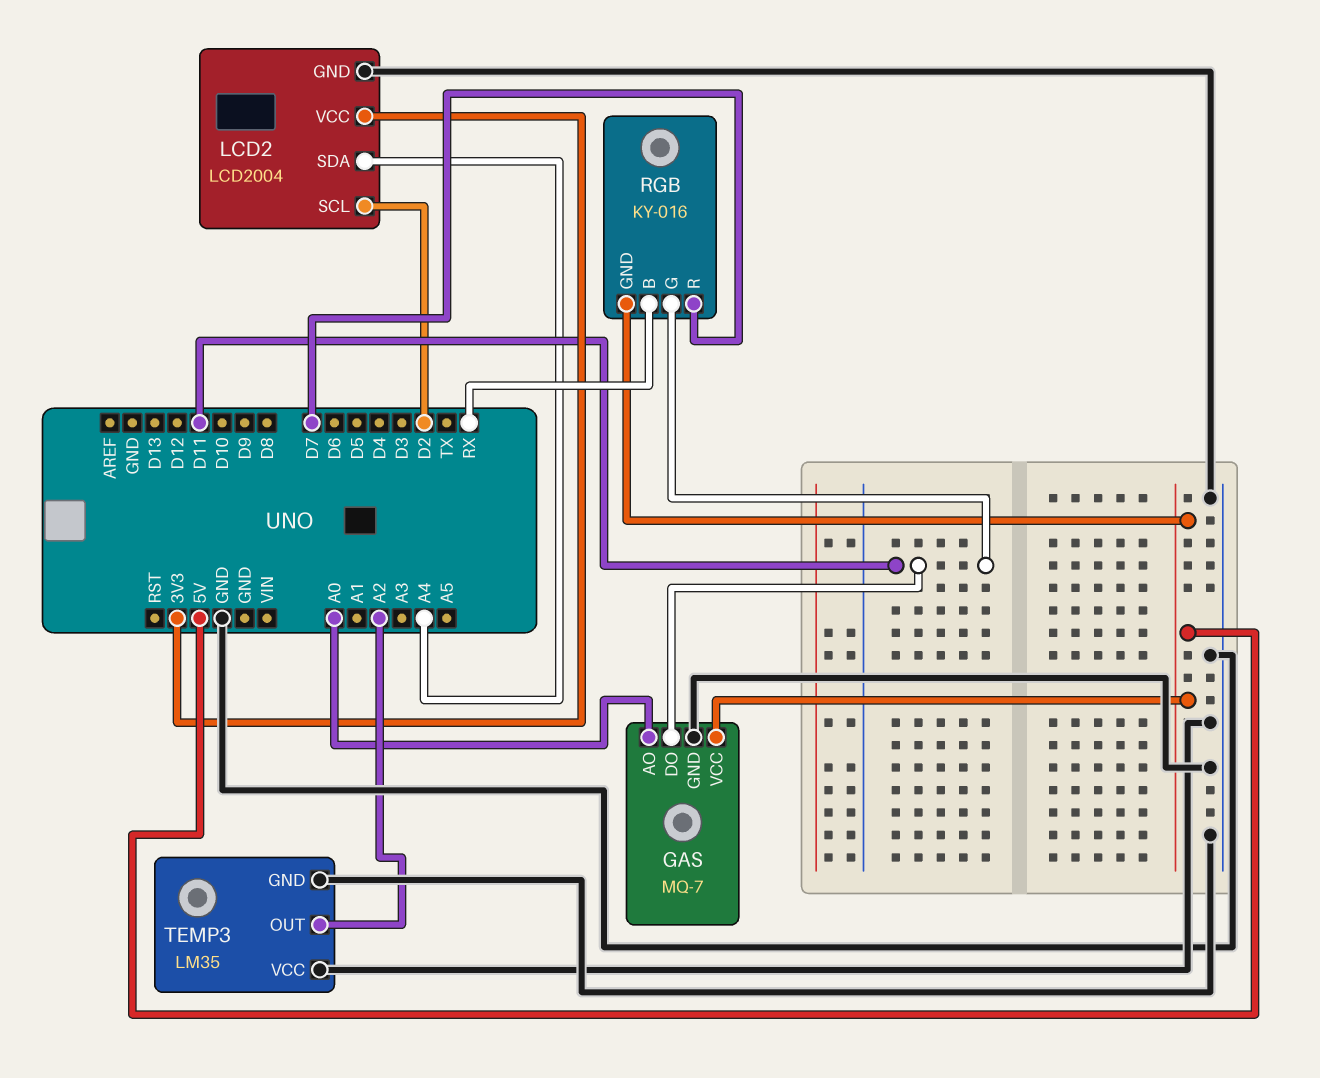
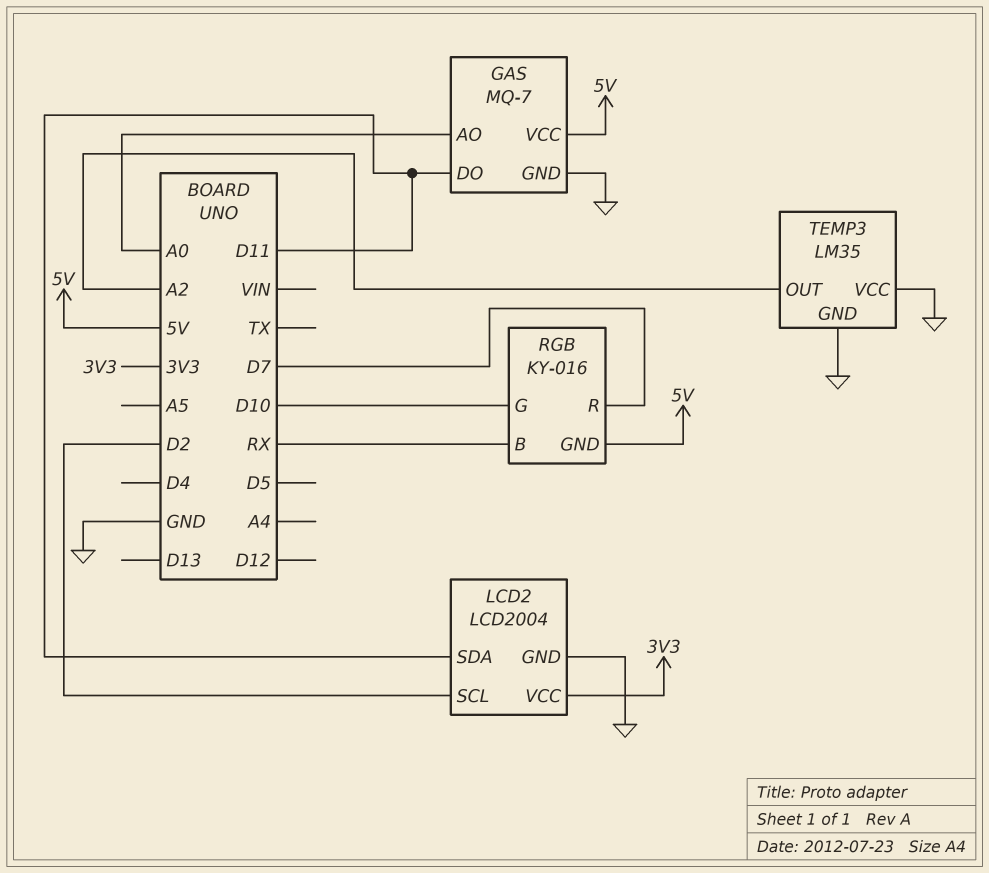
LCD2 pin SDA: A4 -> D11
RGB pin G: D11 -> D10

